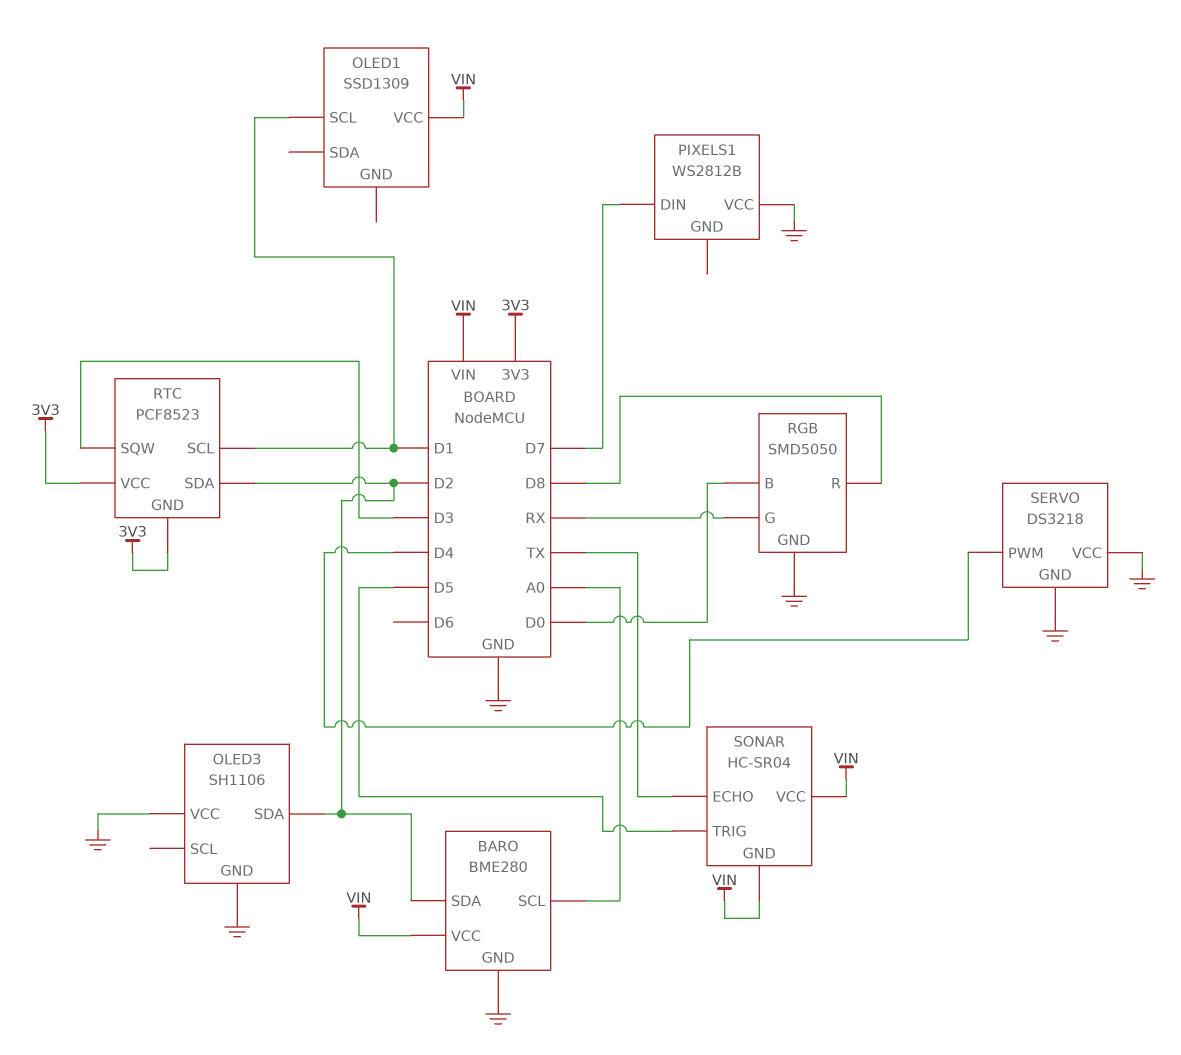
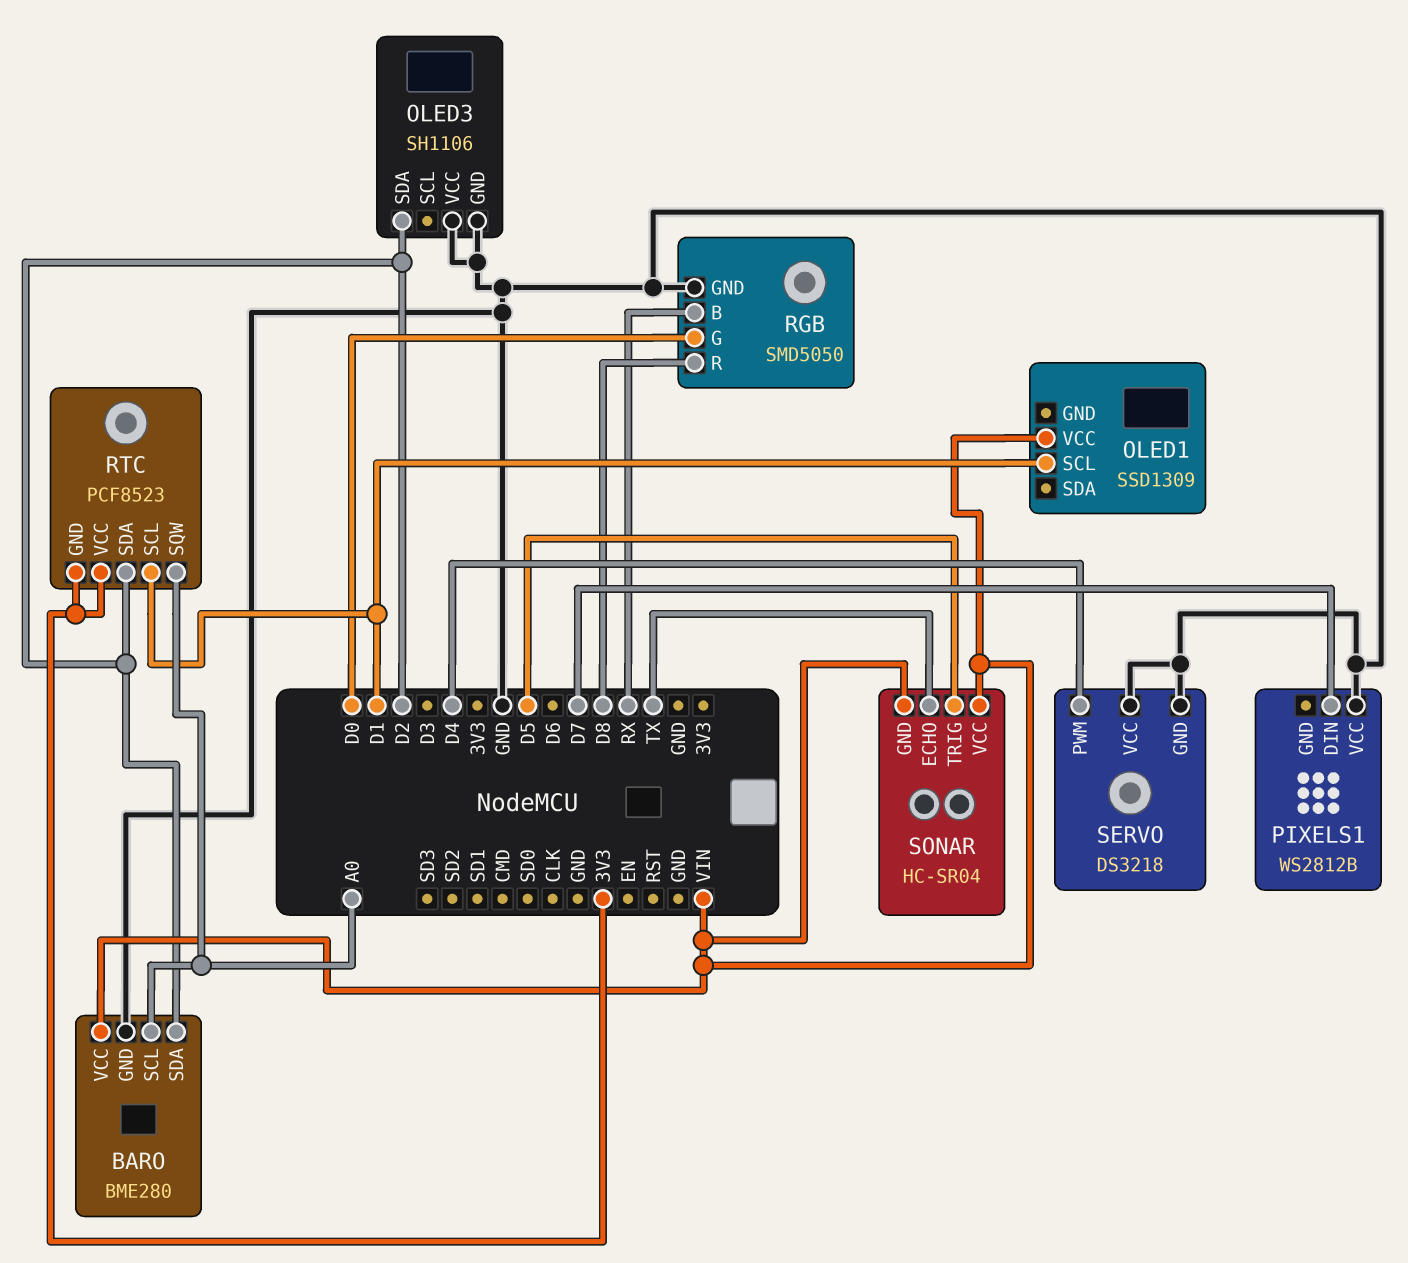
RGB pin B: D0 -> RX
RGB pin G: RX -> D0
RTC pin SQW: D3 -> A0

